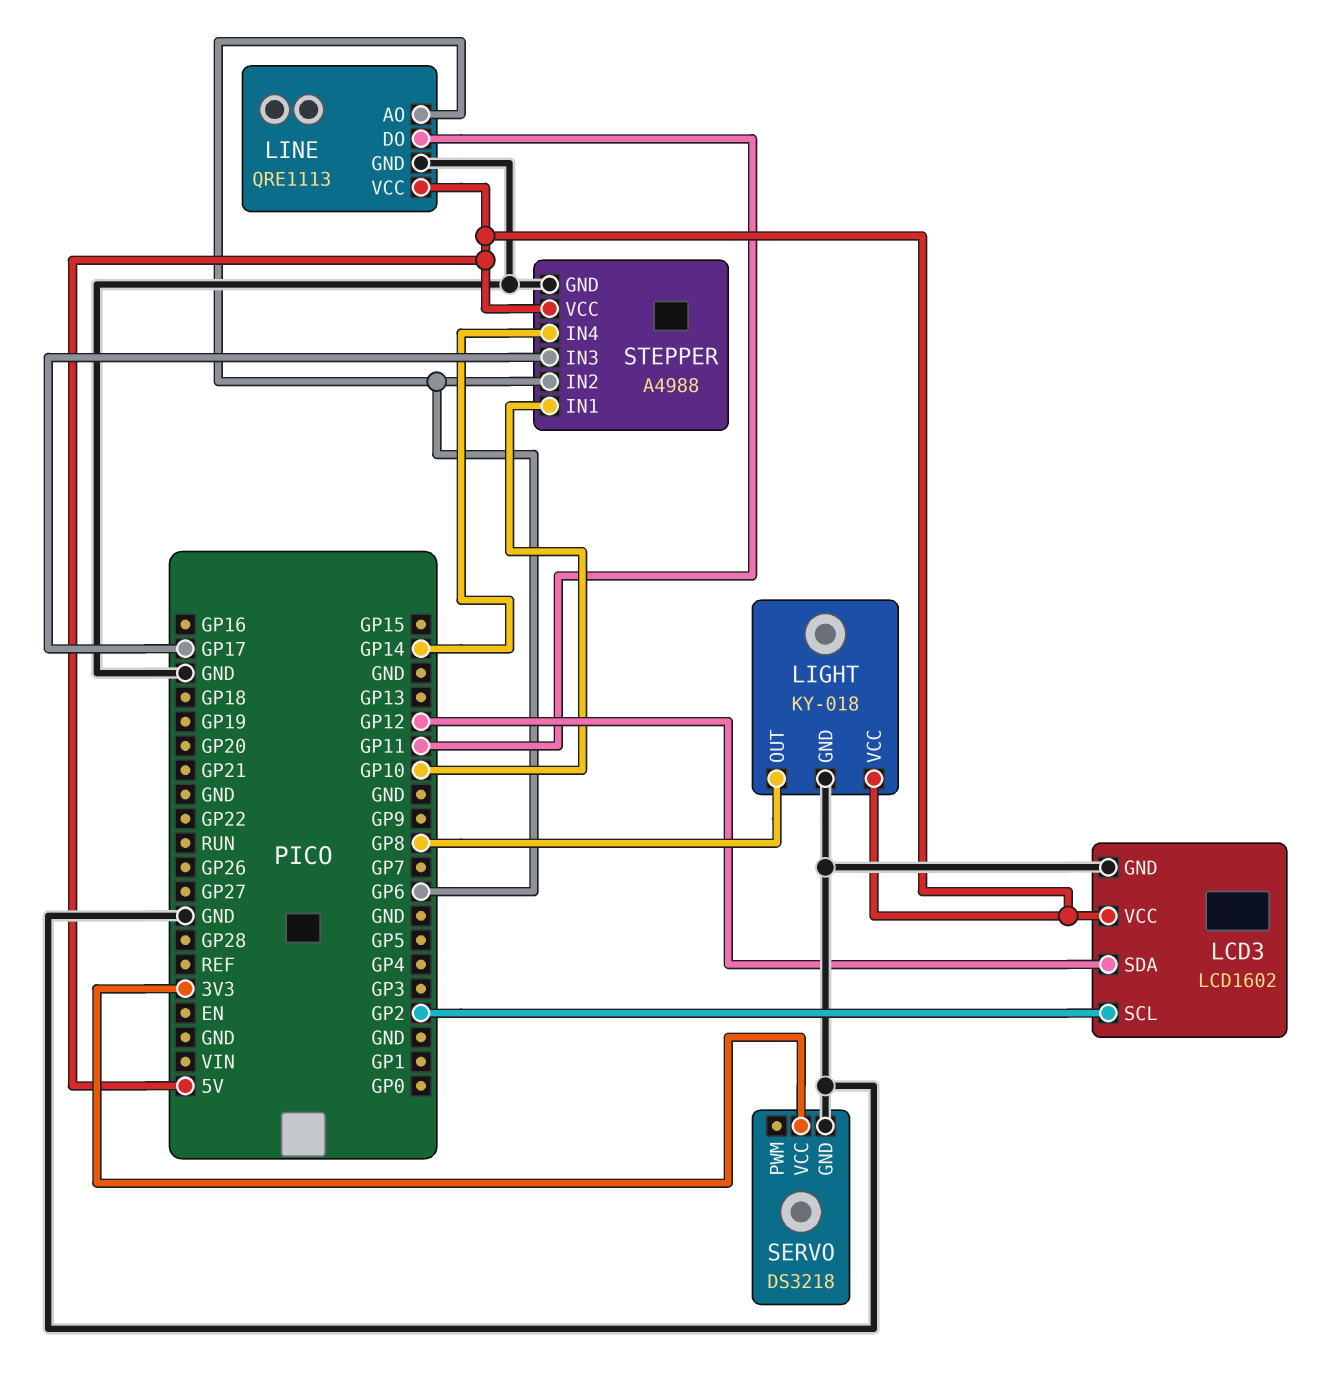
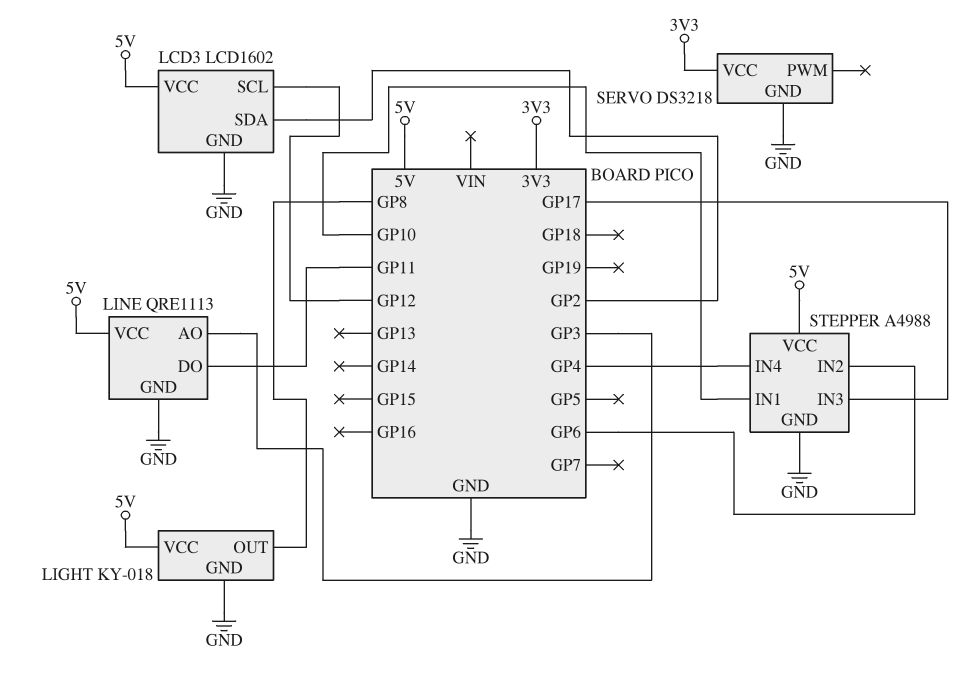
LCD3 pin SCL: GP2 -> GP12
LCD3 pin SDA: GP12 -> GP2
LINE pin AO: GP6 -> GP3
STEPPER pin IN4: GP14 -> GP4

